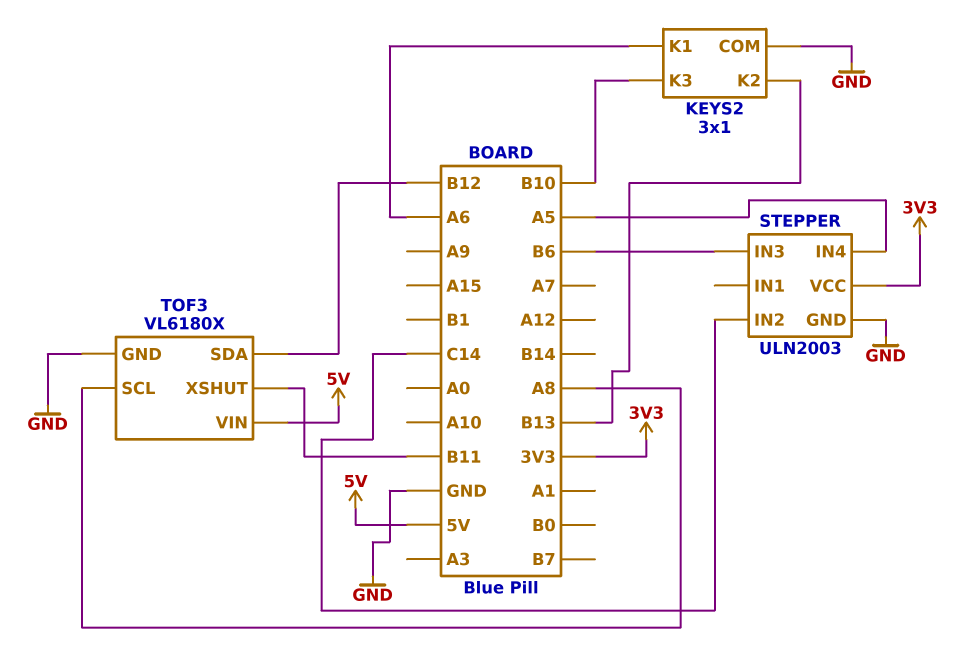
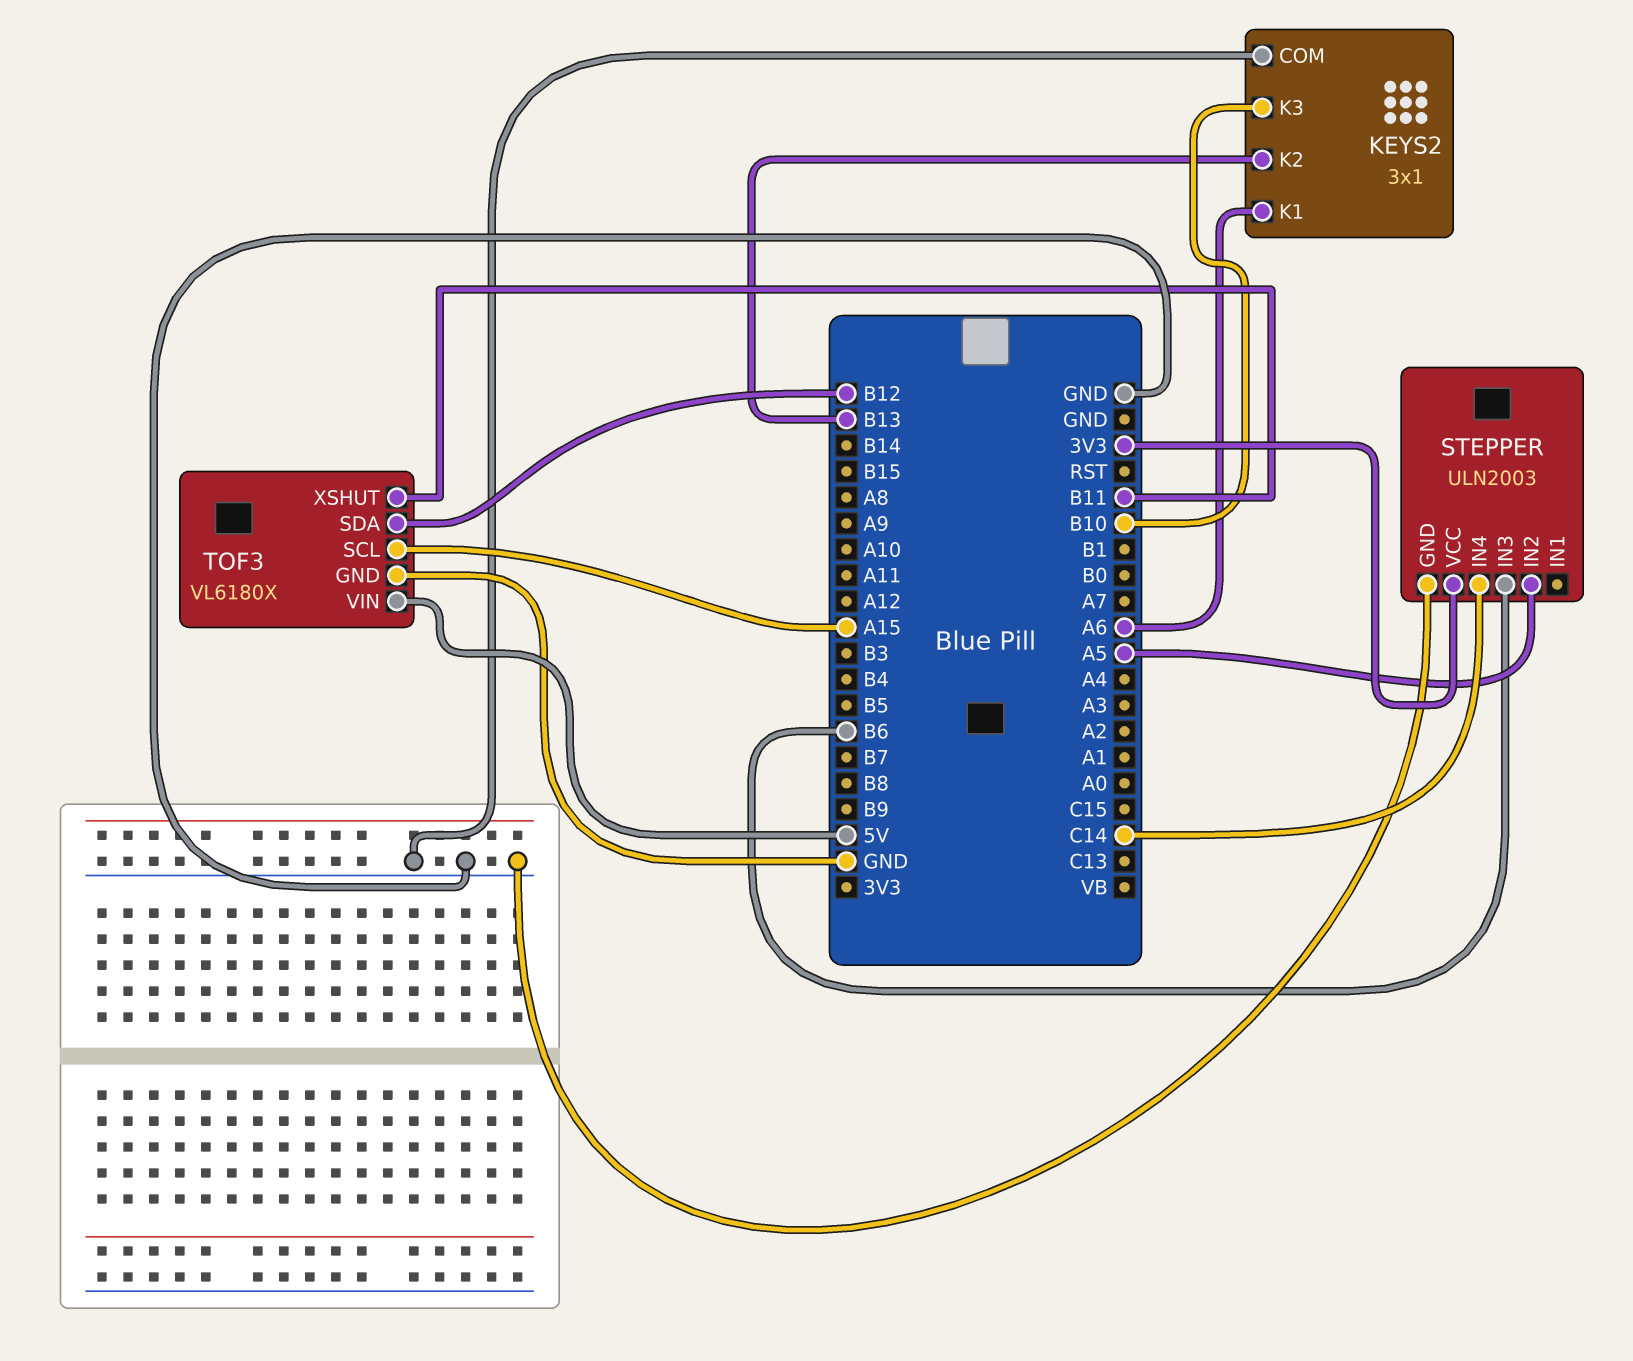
STEPPER pin IN2: C14 -> A5
STEPPER pin IN4: A5 -> C14
TOF3 pin SCL: A8 -> A15

